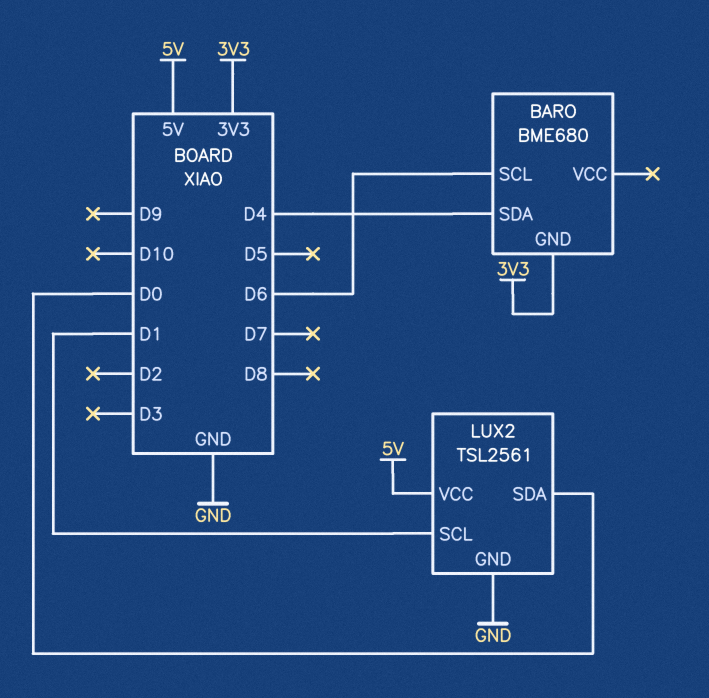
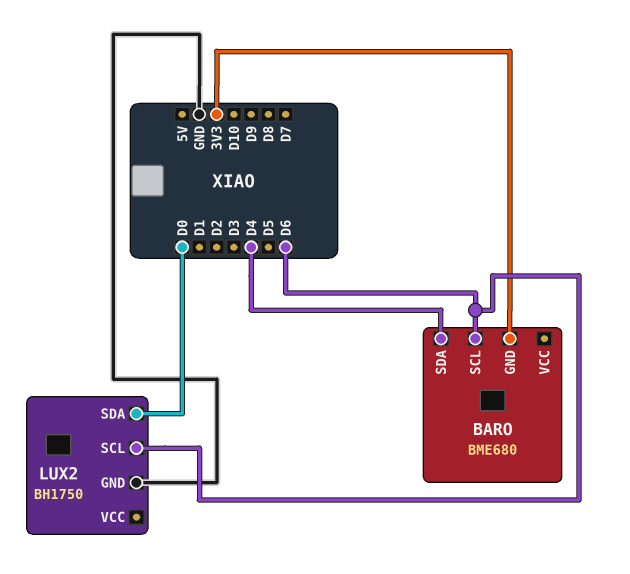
LUX2: TSL2561 -> BH1750
LUX2 pin SCL: D1 -> D6
LUX2 pin VCC: 5V -> none

